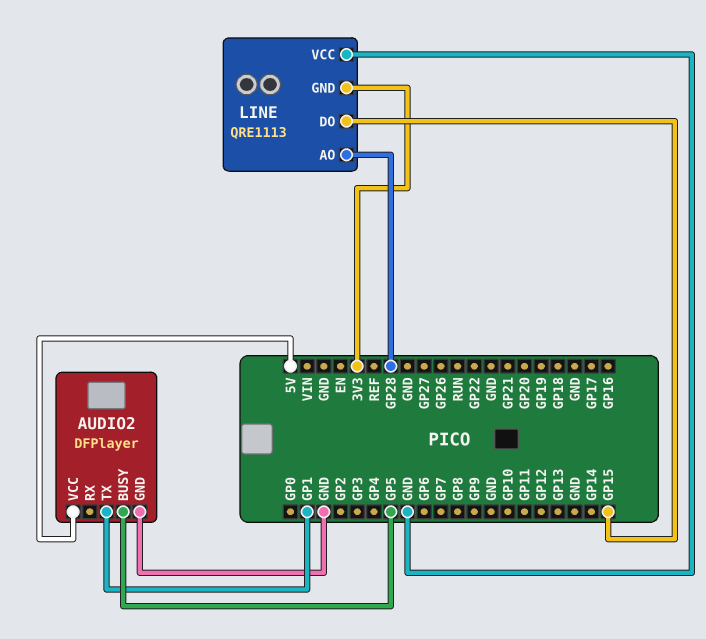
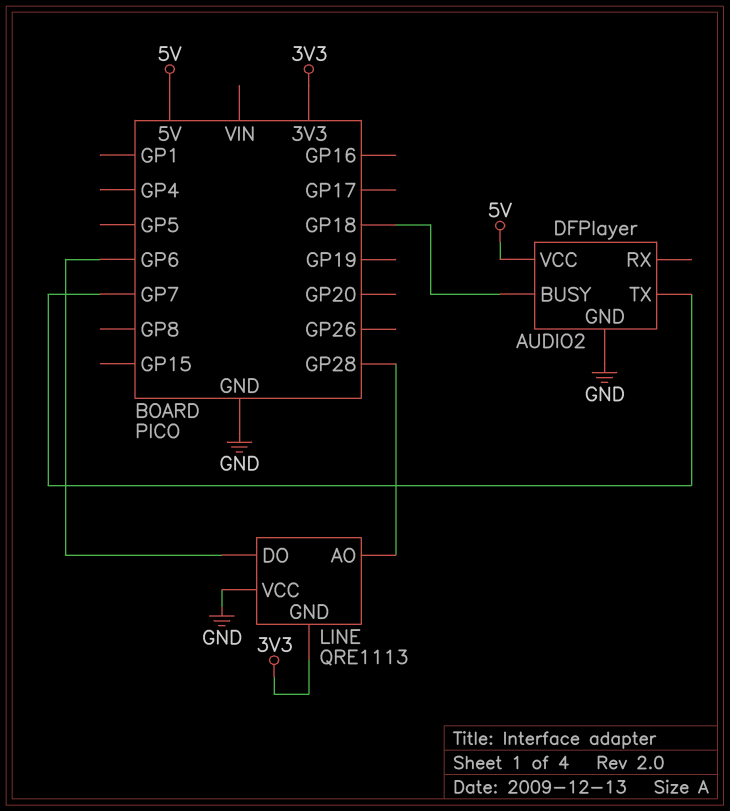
AUDIO2 pin BUSY: GP5 -> GP18
AUDIO2 pin TX: GP1 -> GP7
LINE pin DO: GP15 -> GP6

